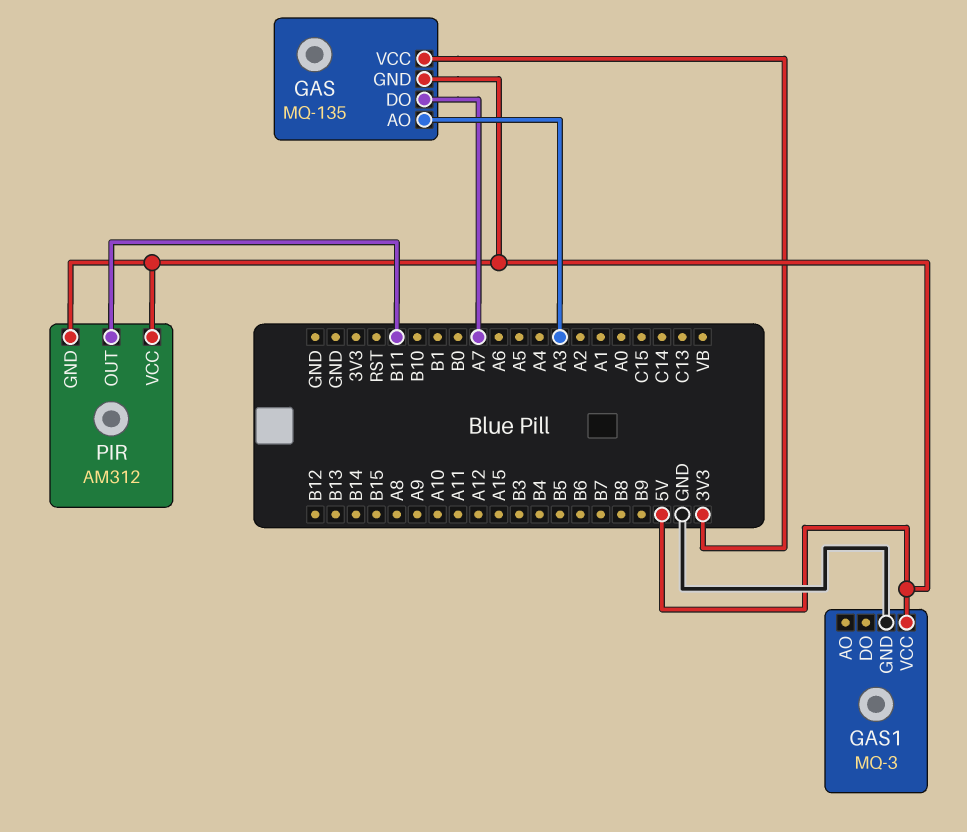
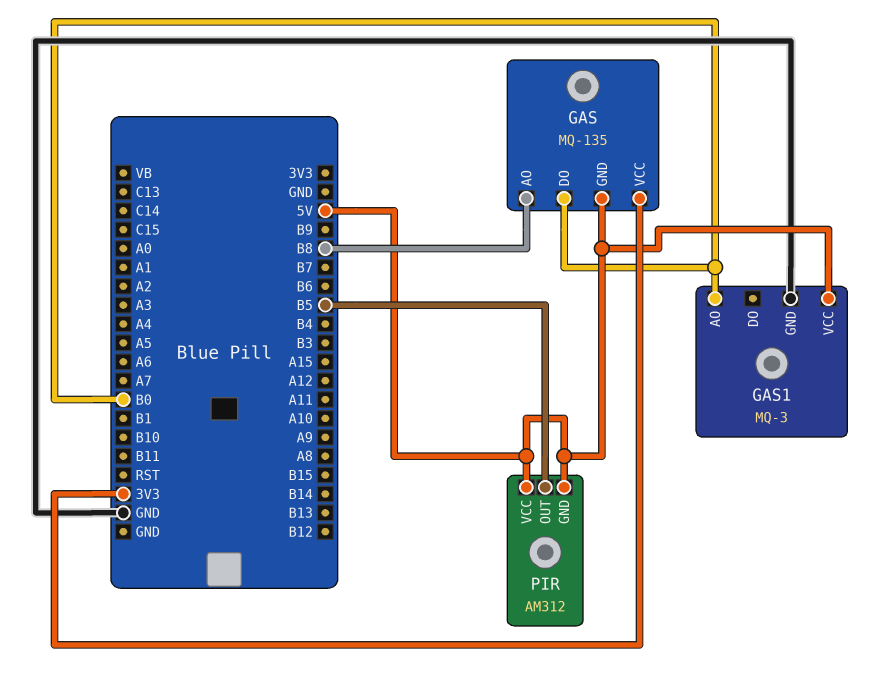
GAS pin AO: A3 -> B8
GAS pin DO: A7 -> B0
GAS1 pin AO: none -> B0
PIR pin OUT: B11 -> B5

